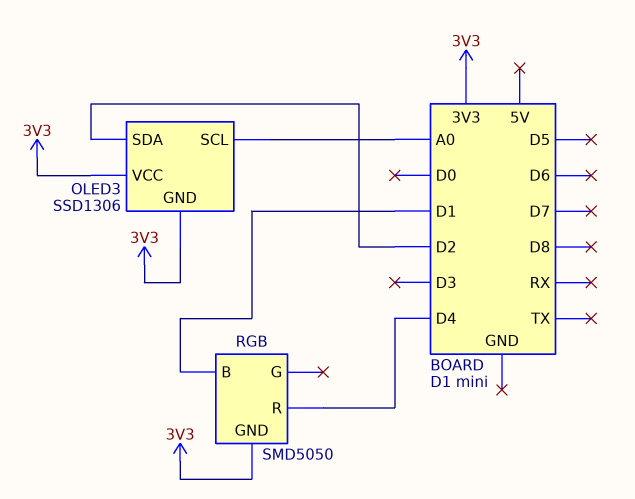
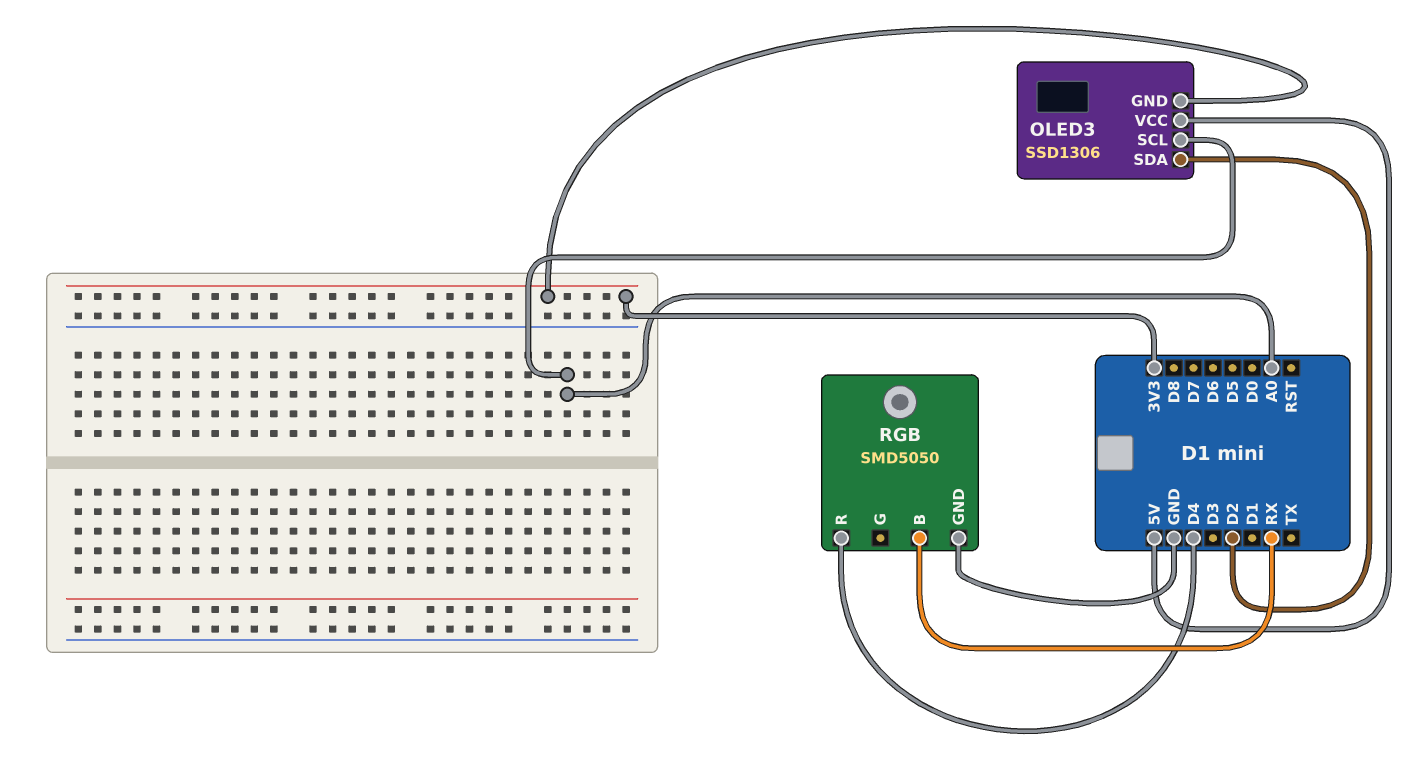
OLED3 pin VCC: 3V3 -> 5V
RGB pin B: D1 -> RX
RGB pin GND: 3V3 -> GND

